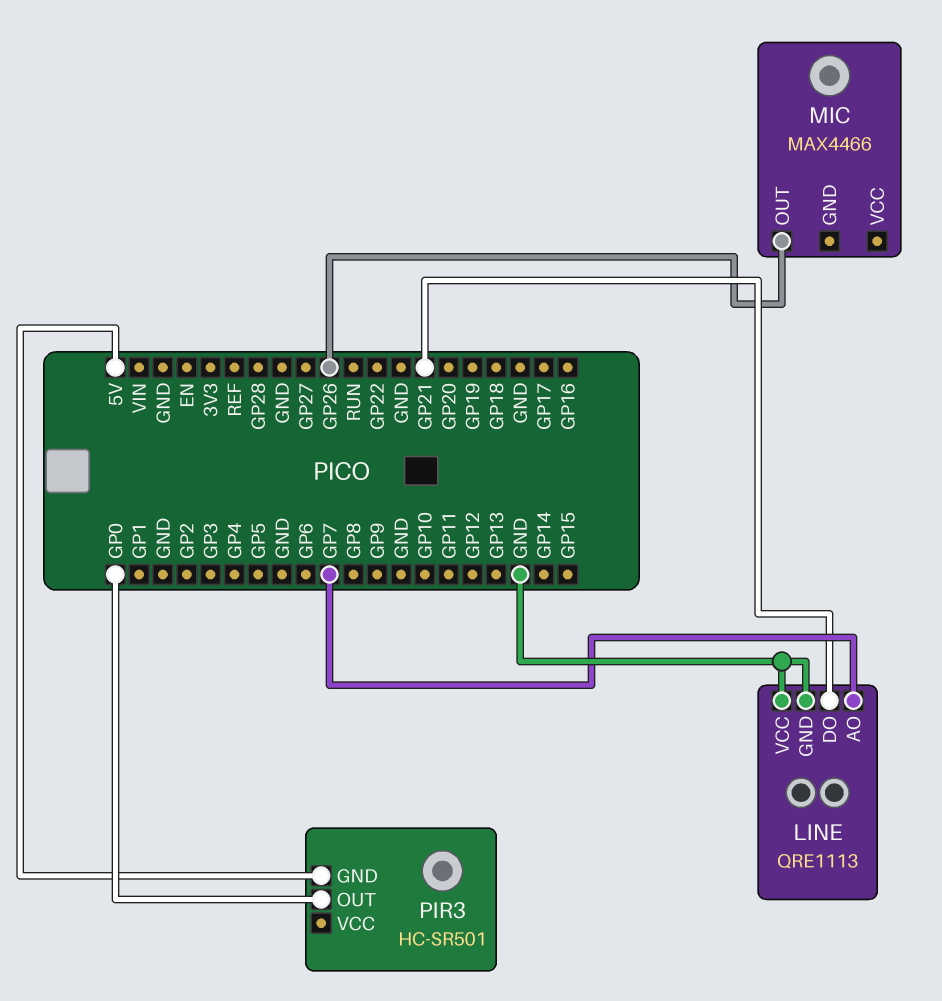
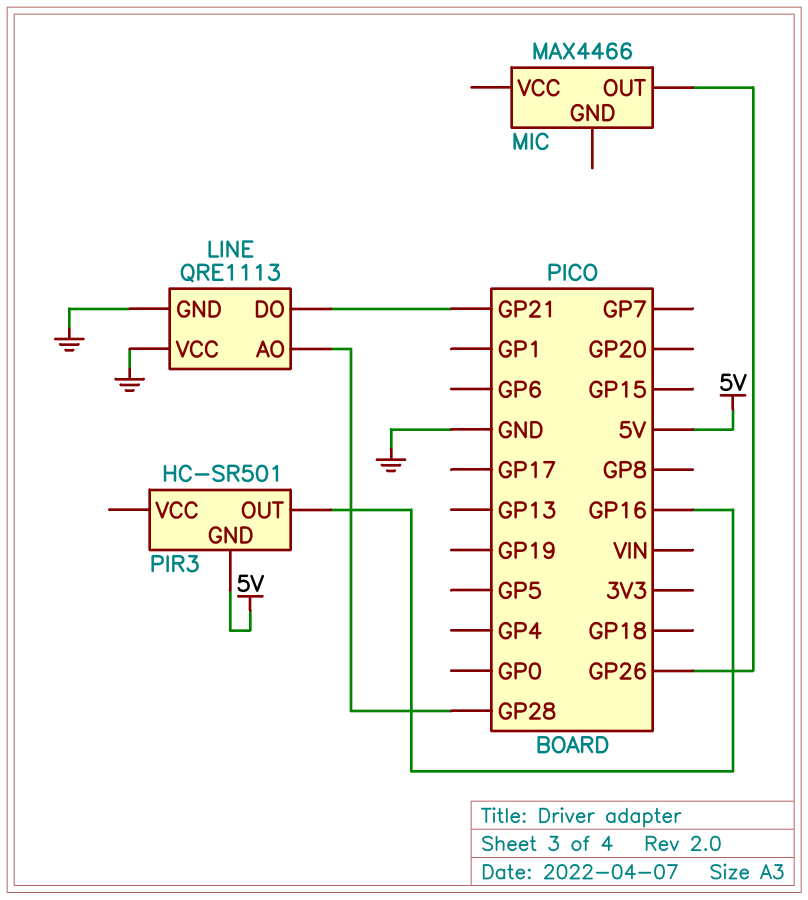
LINE pin AO: GP7 -> GP28
PIR3 pin OUT: GP0 -> GP16

